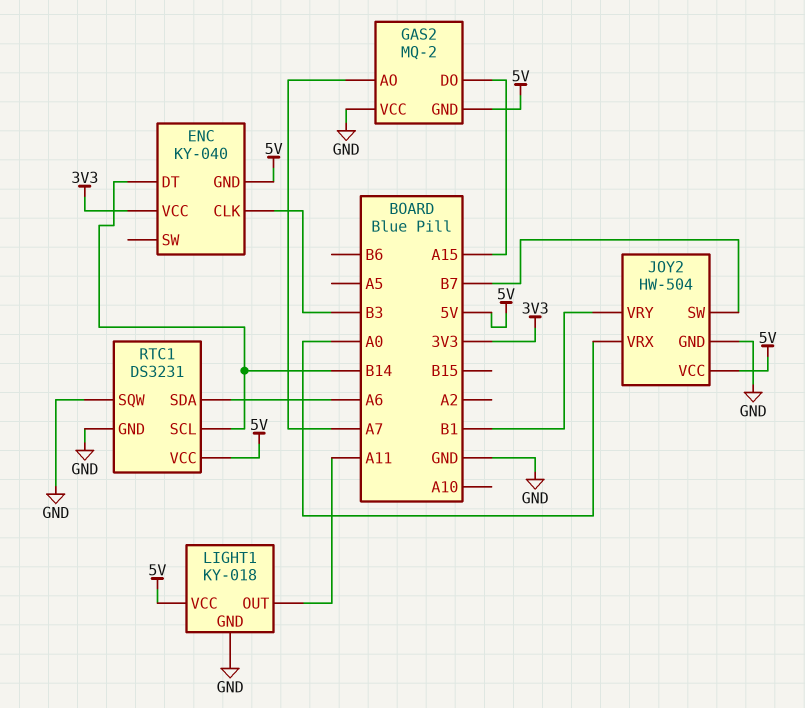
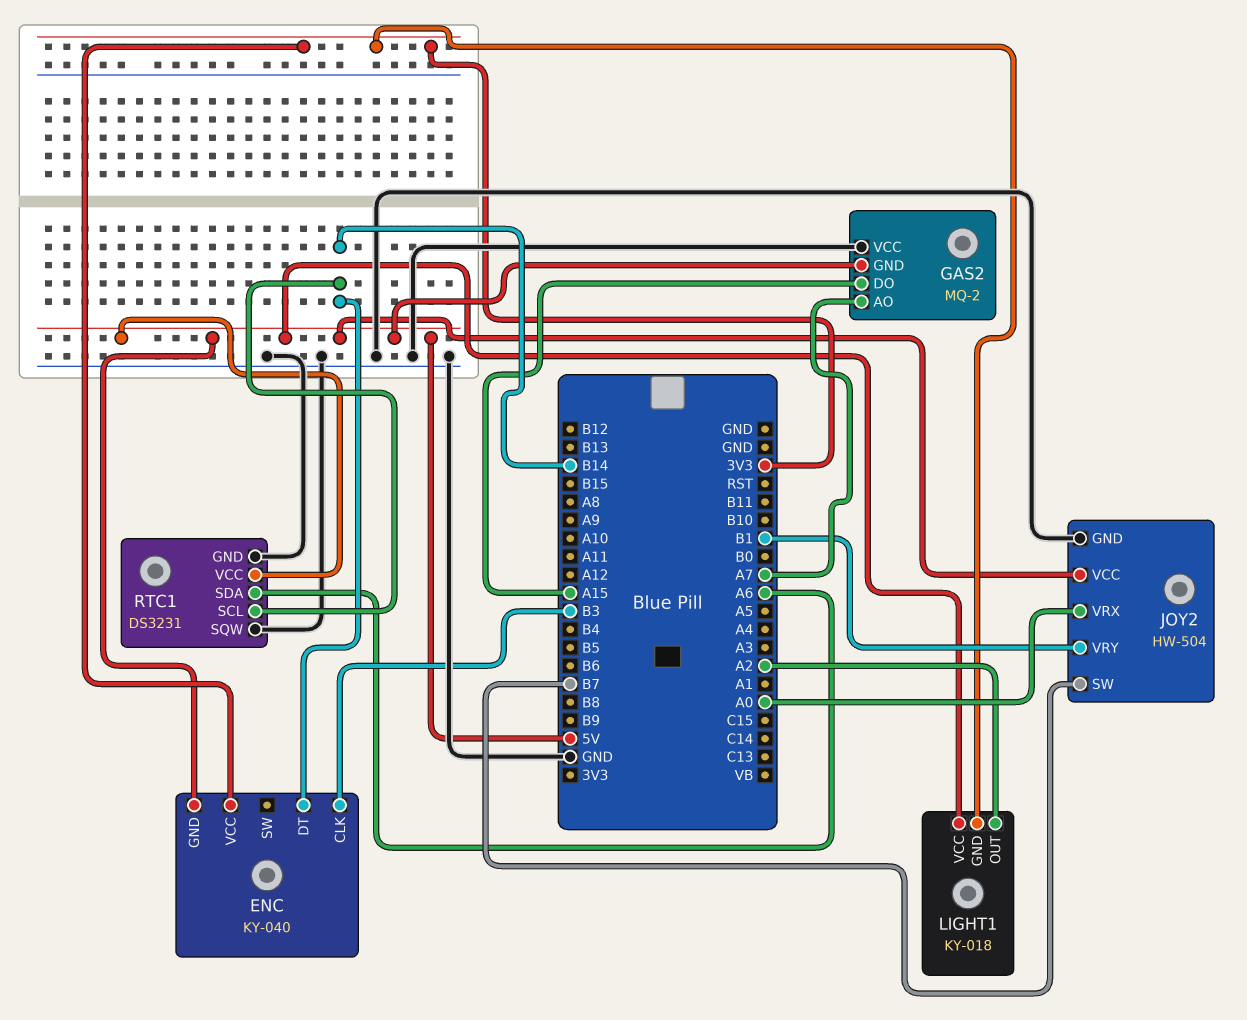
LIGHT1 pin GND: GND -> 3V3
LIGHT1 pin OUT: A11 -> A2

